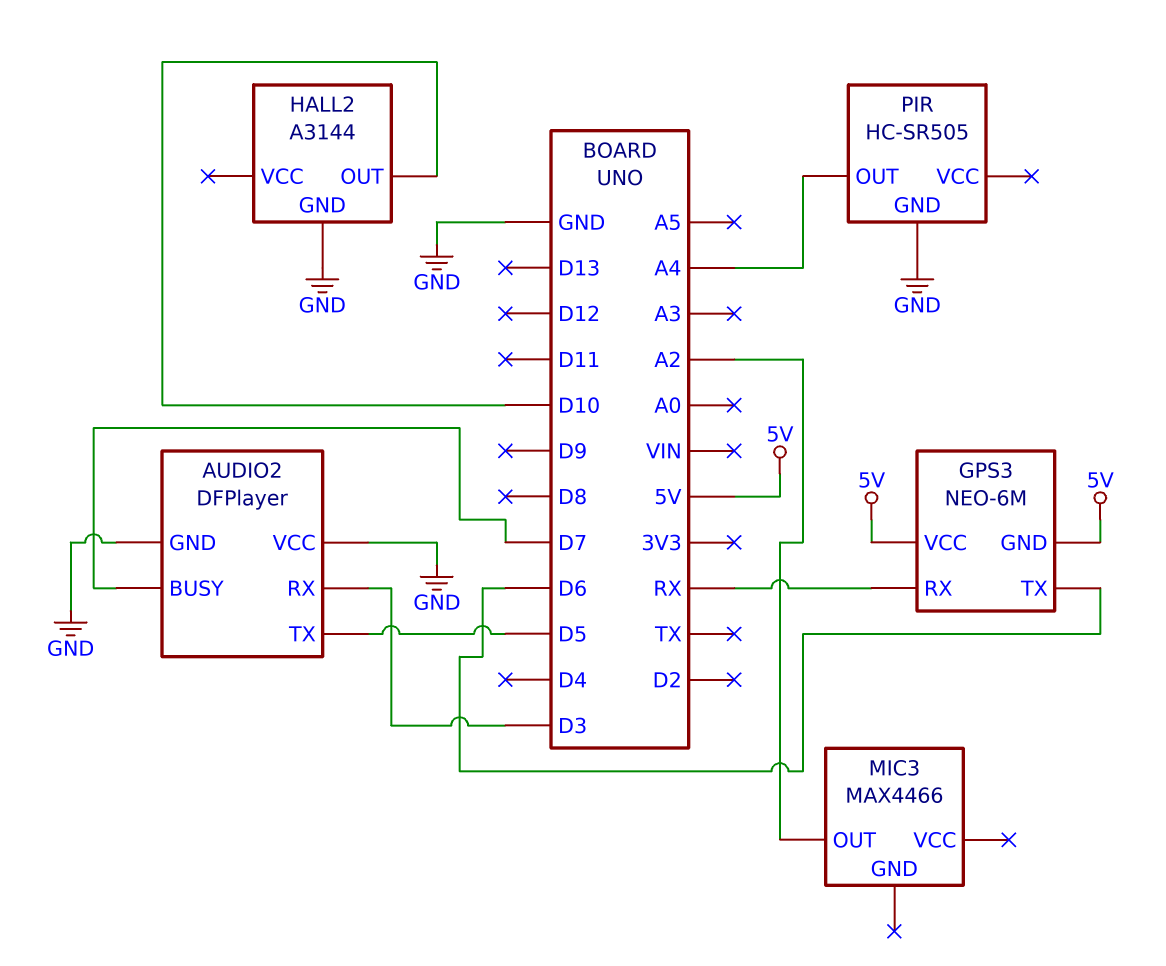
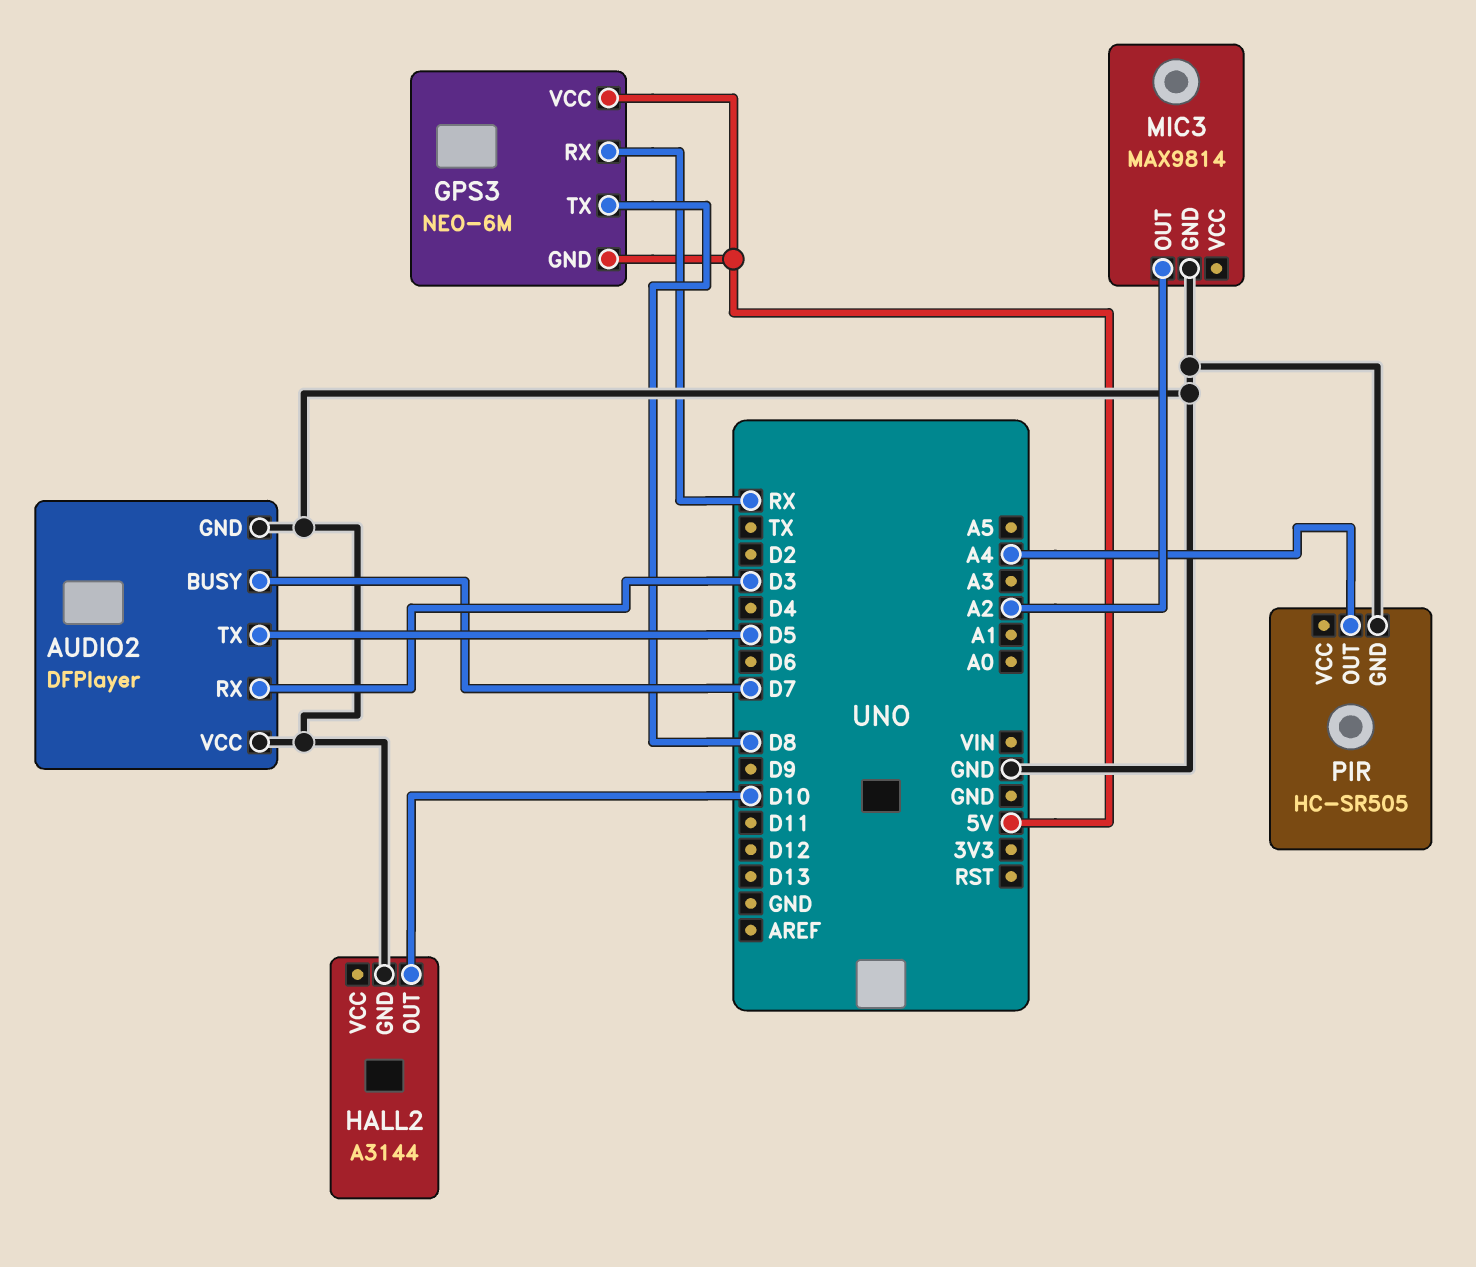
GPS3 pin TX: D6 -> D8
MIC3: MAX4466 -> MAX9814
MIC3 pin GND: none -> GND

